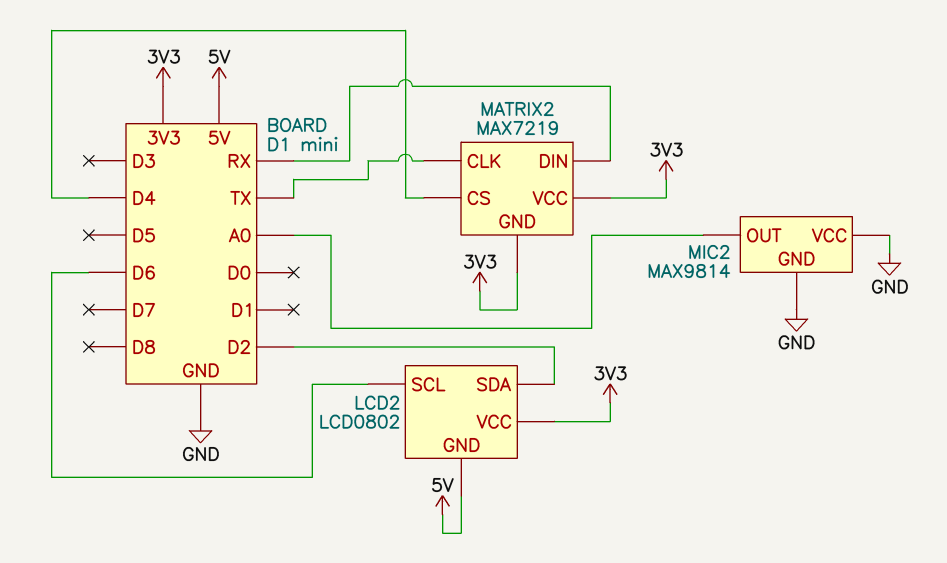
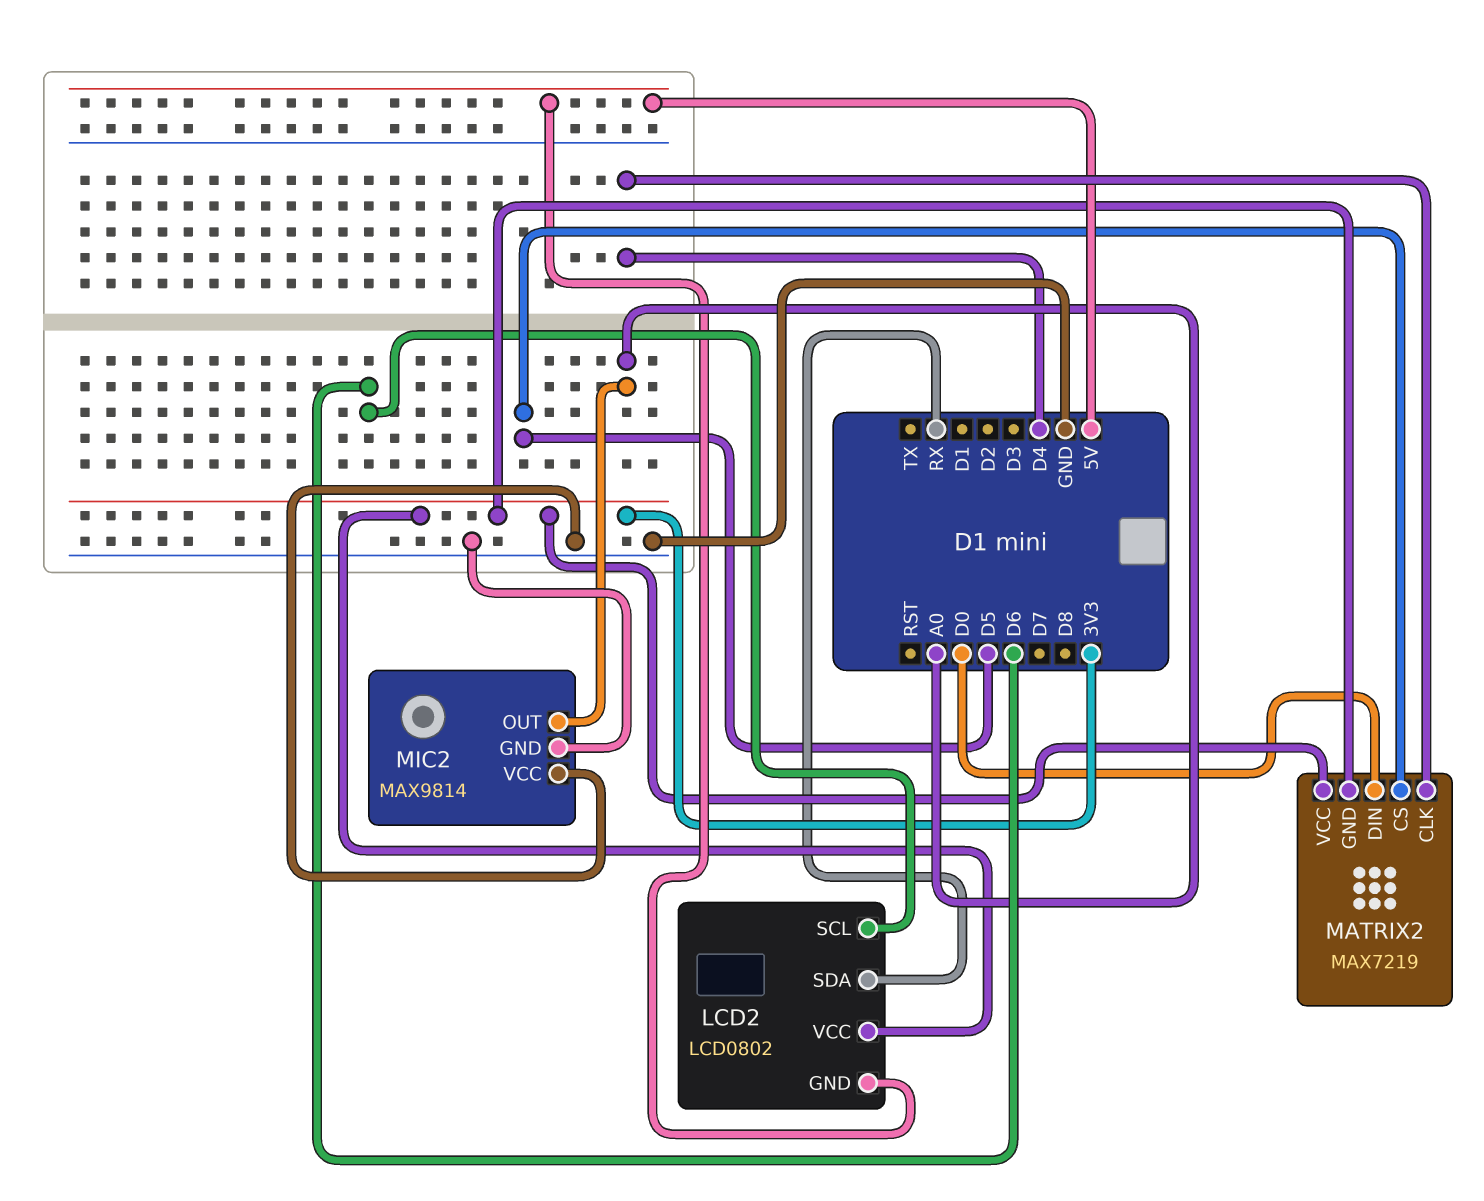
LCD2 pin SDA: D2 -> RX
MATRIX2 pin CLK: TX -> D4
MATRIX2 pin CS: D4 -> D5
MATRIX2 pin DIN: RX -> D0

